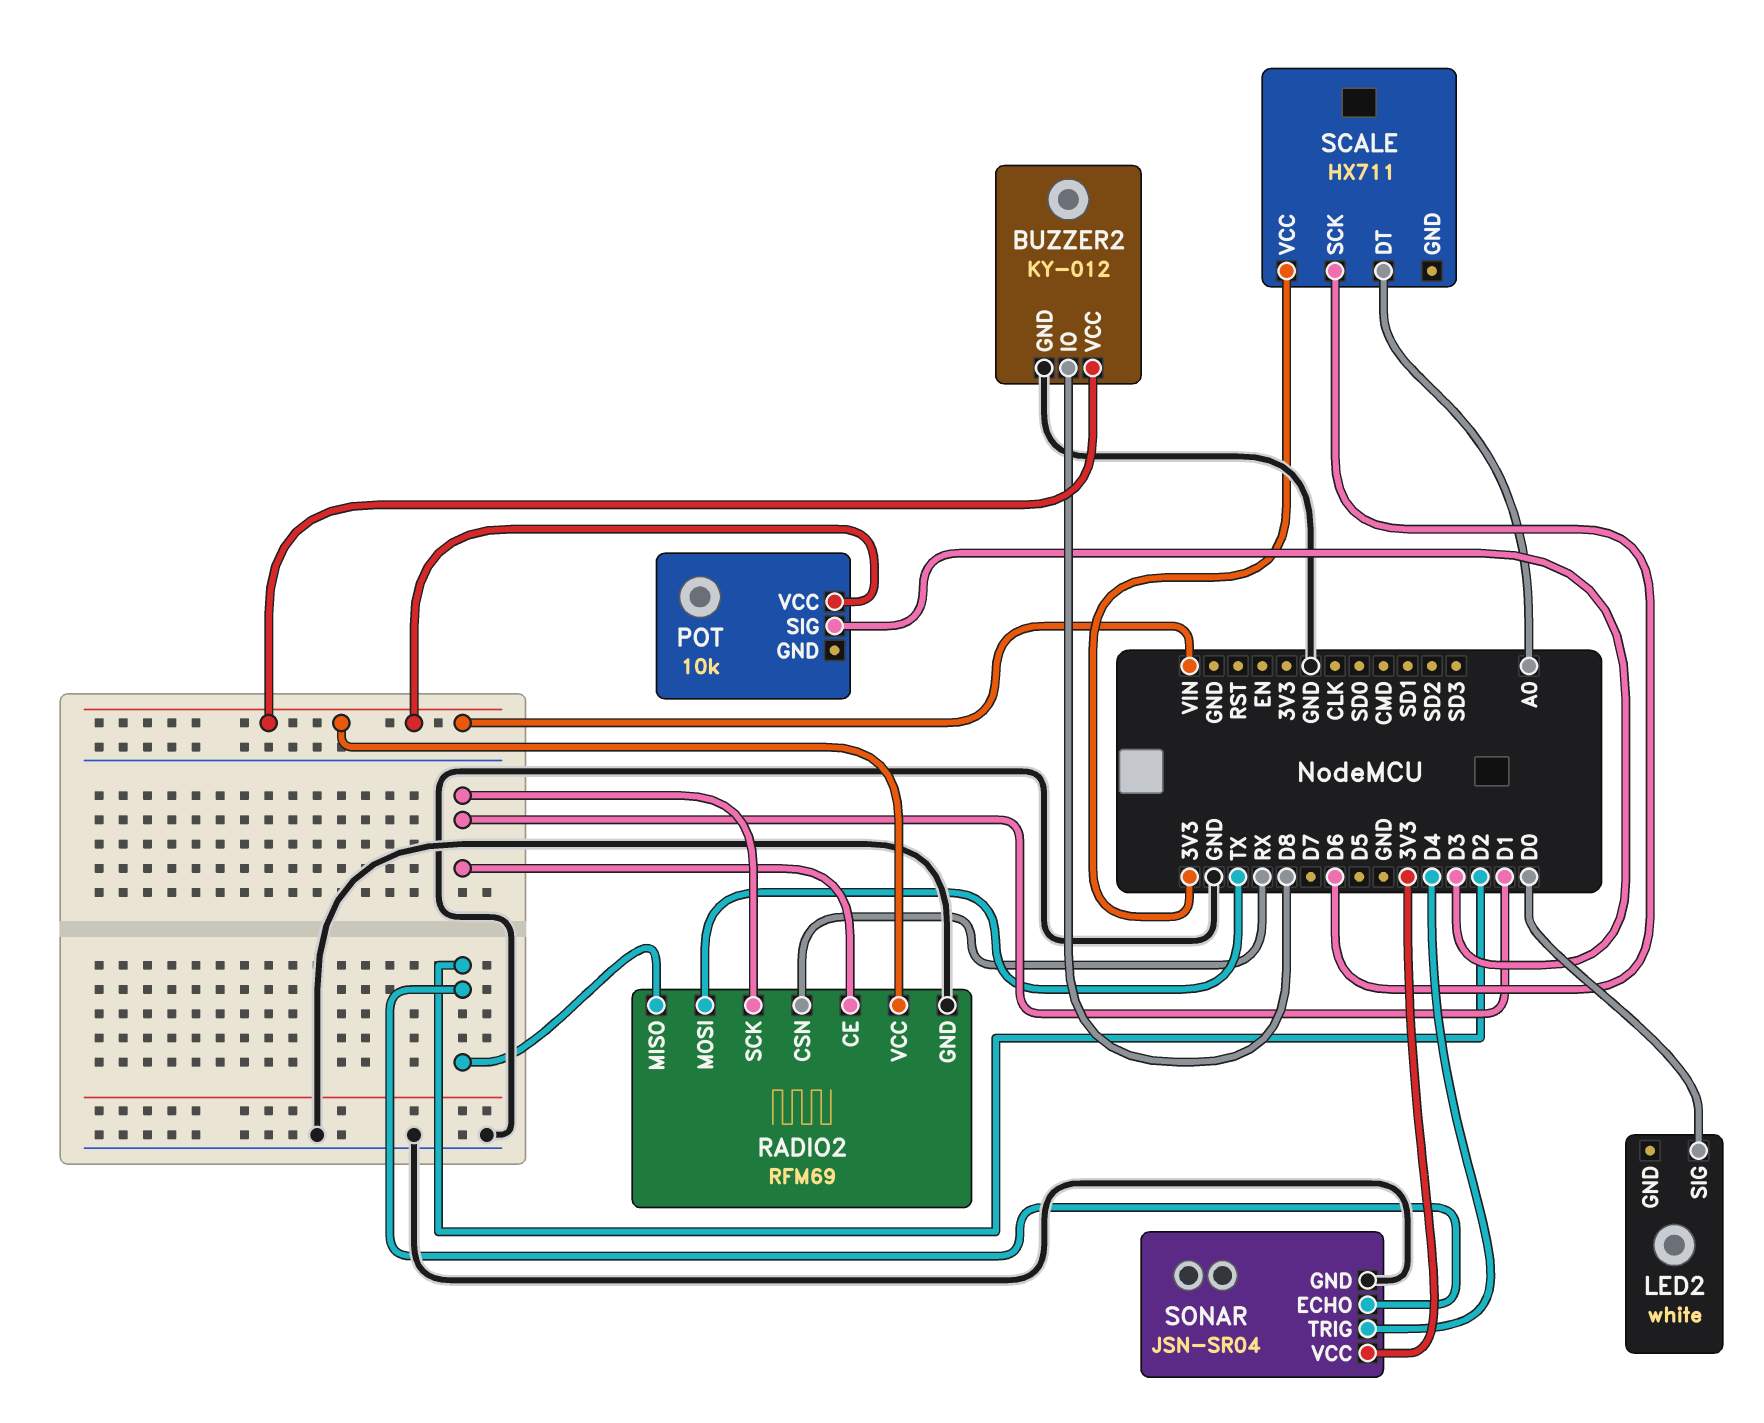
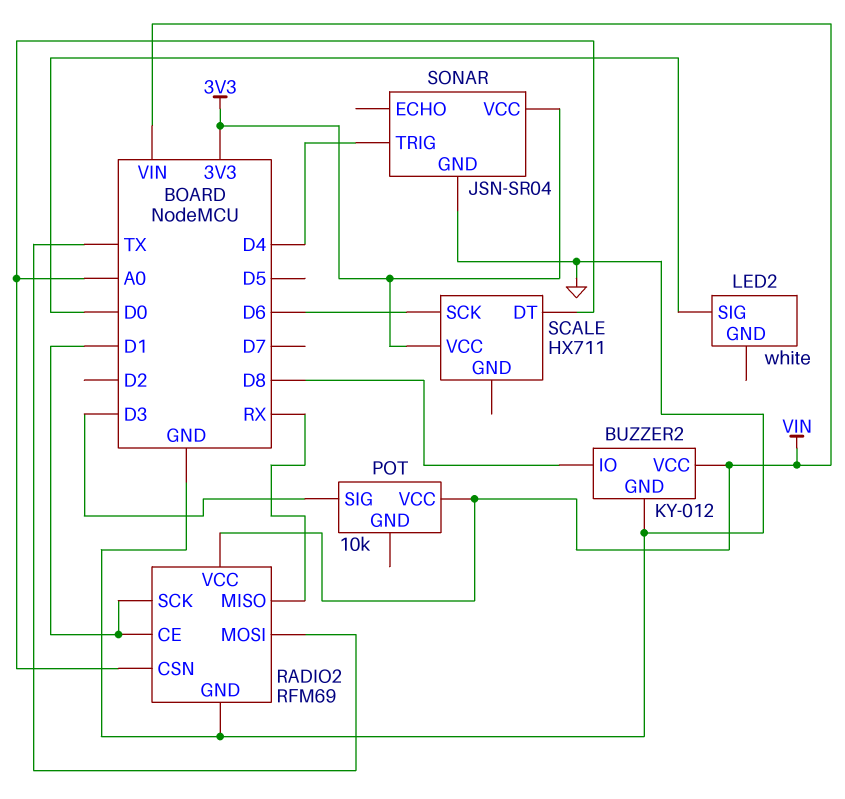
RADIO2 pin CSN: RX -> A0
RADIO2 pin MISO: D2 -> RX
SONAR pin ECHO: D2 -> none

